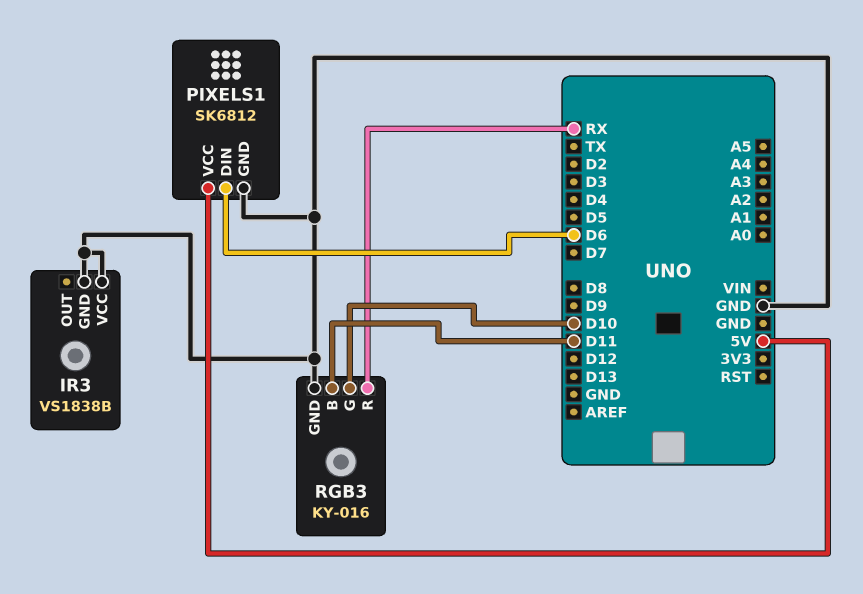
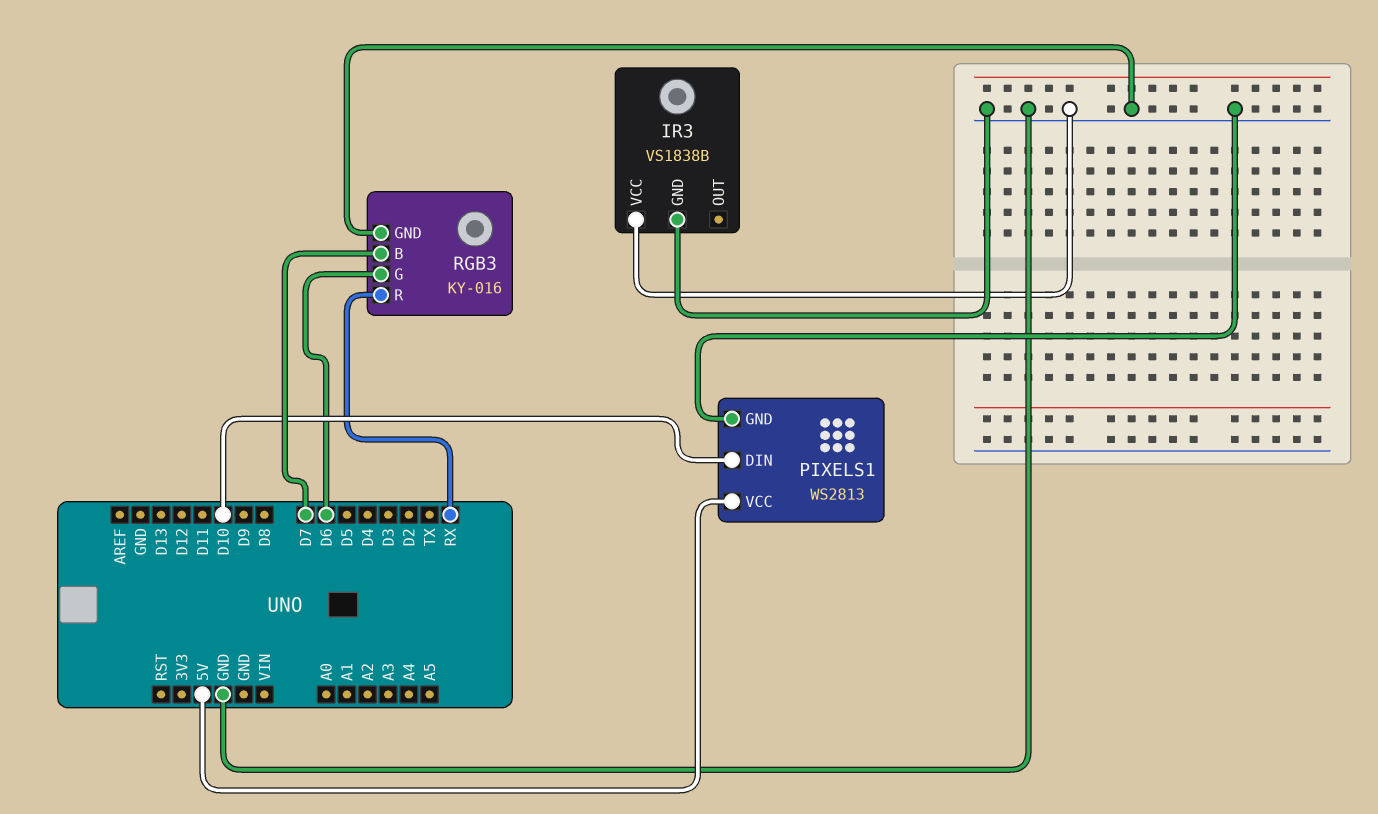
PIXELS1: SK6812 -> WS2813
PIXELS1 pin DIN: D6 -> D10
RGB3 pin B: D11 -> D7
RGB3 pin G: D10 -> D6

